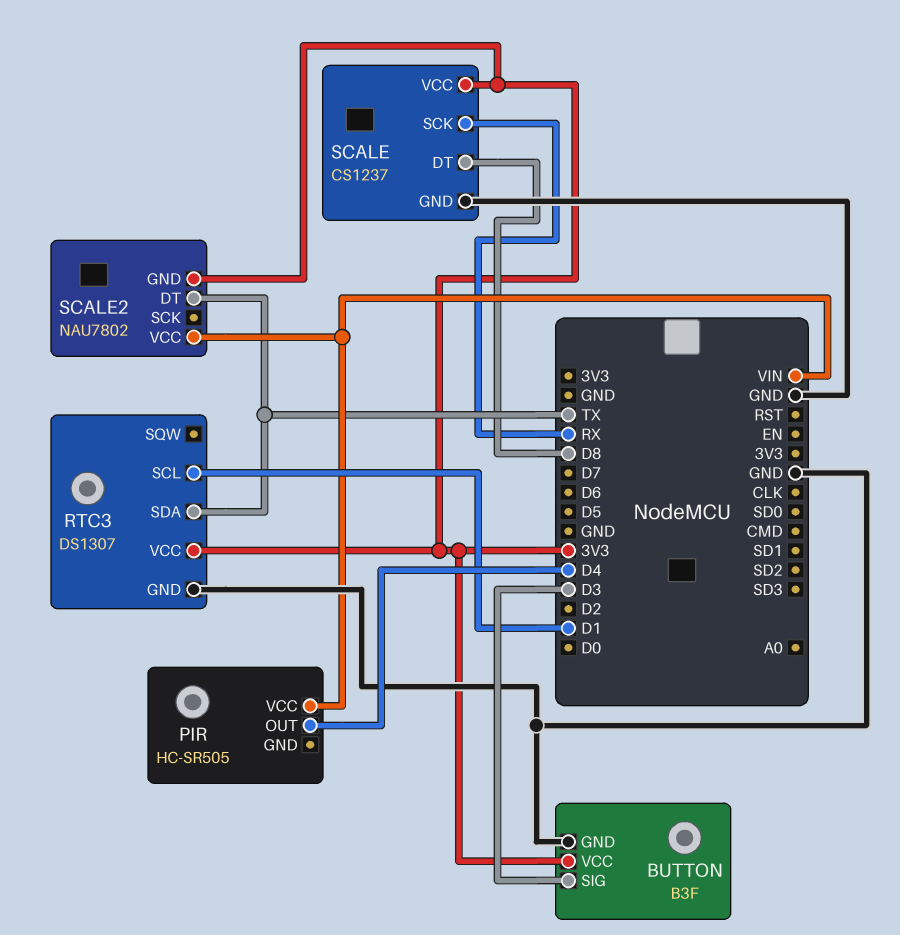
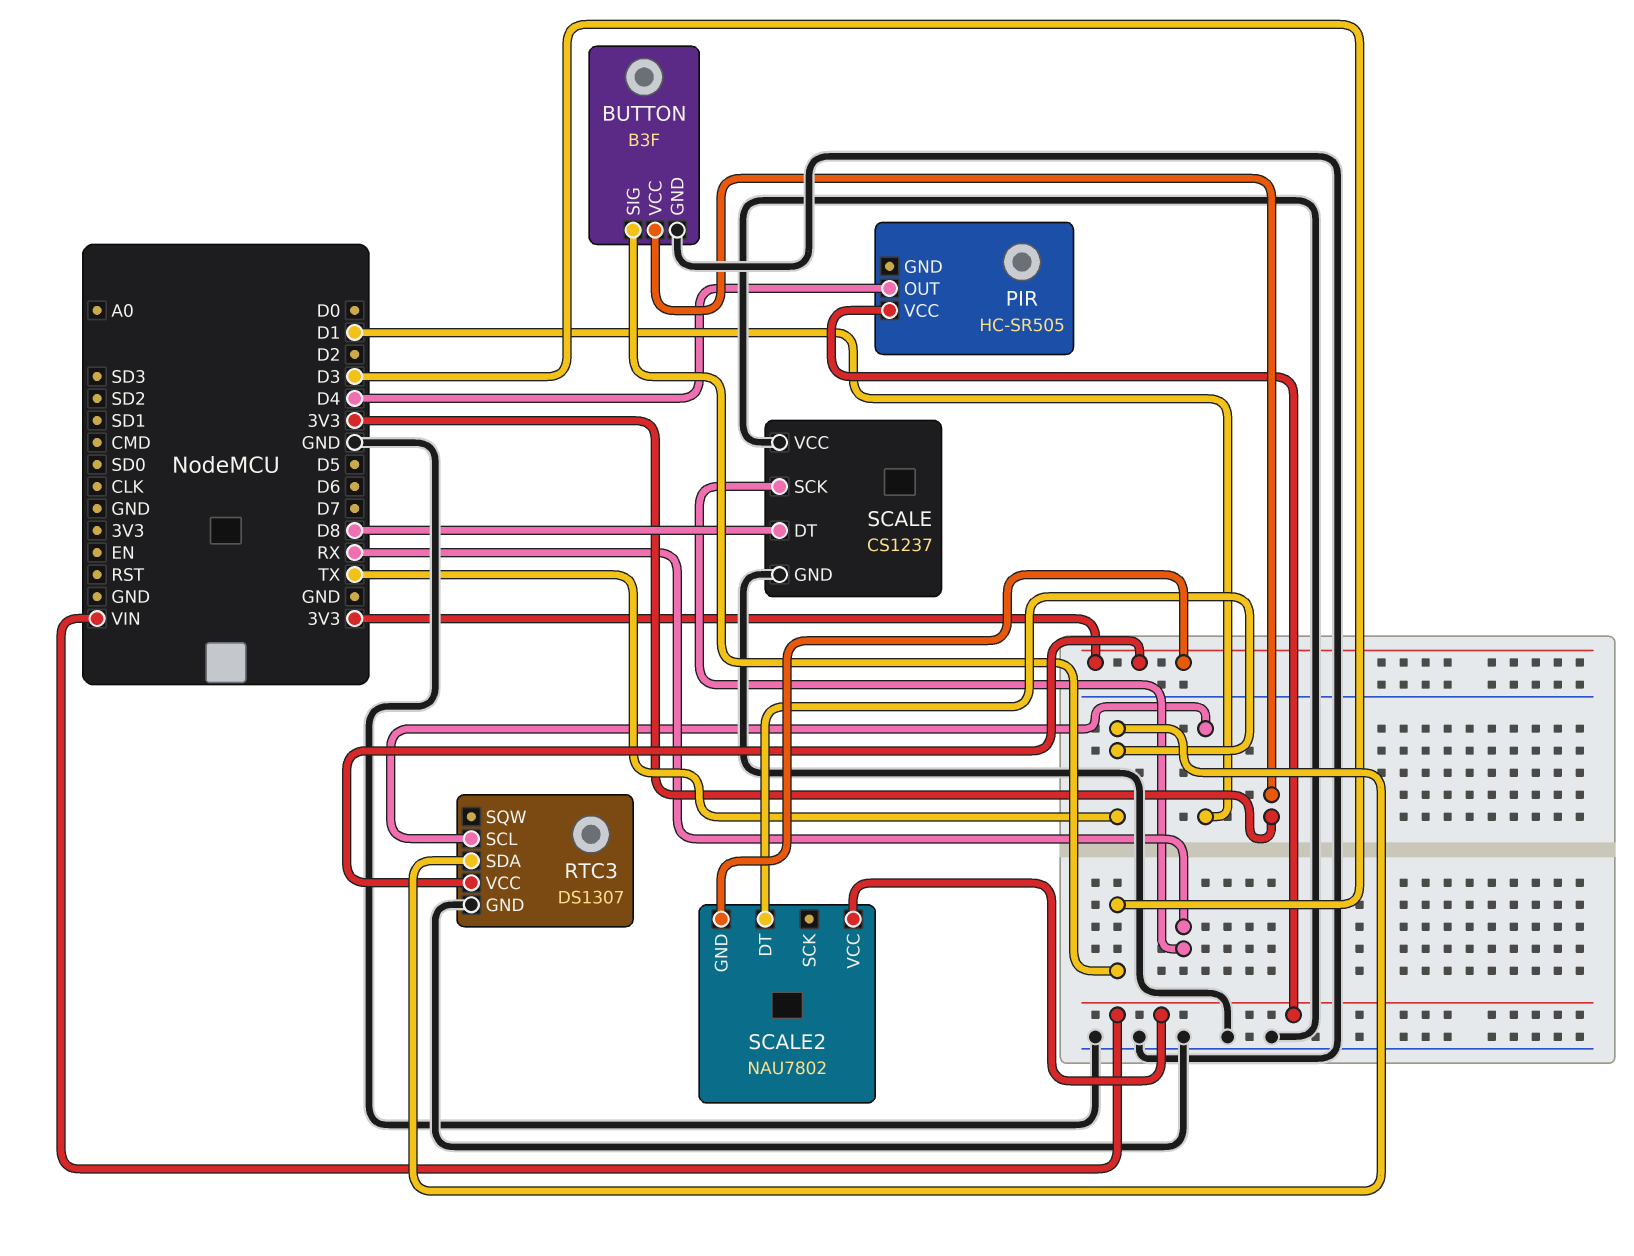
SCALE pin VCC: 3V3 -> GND

